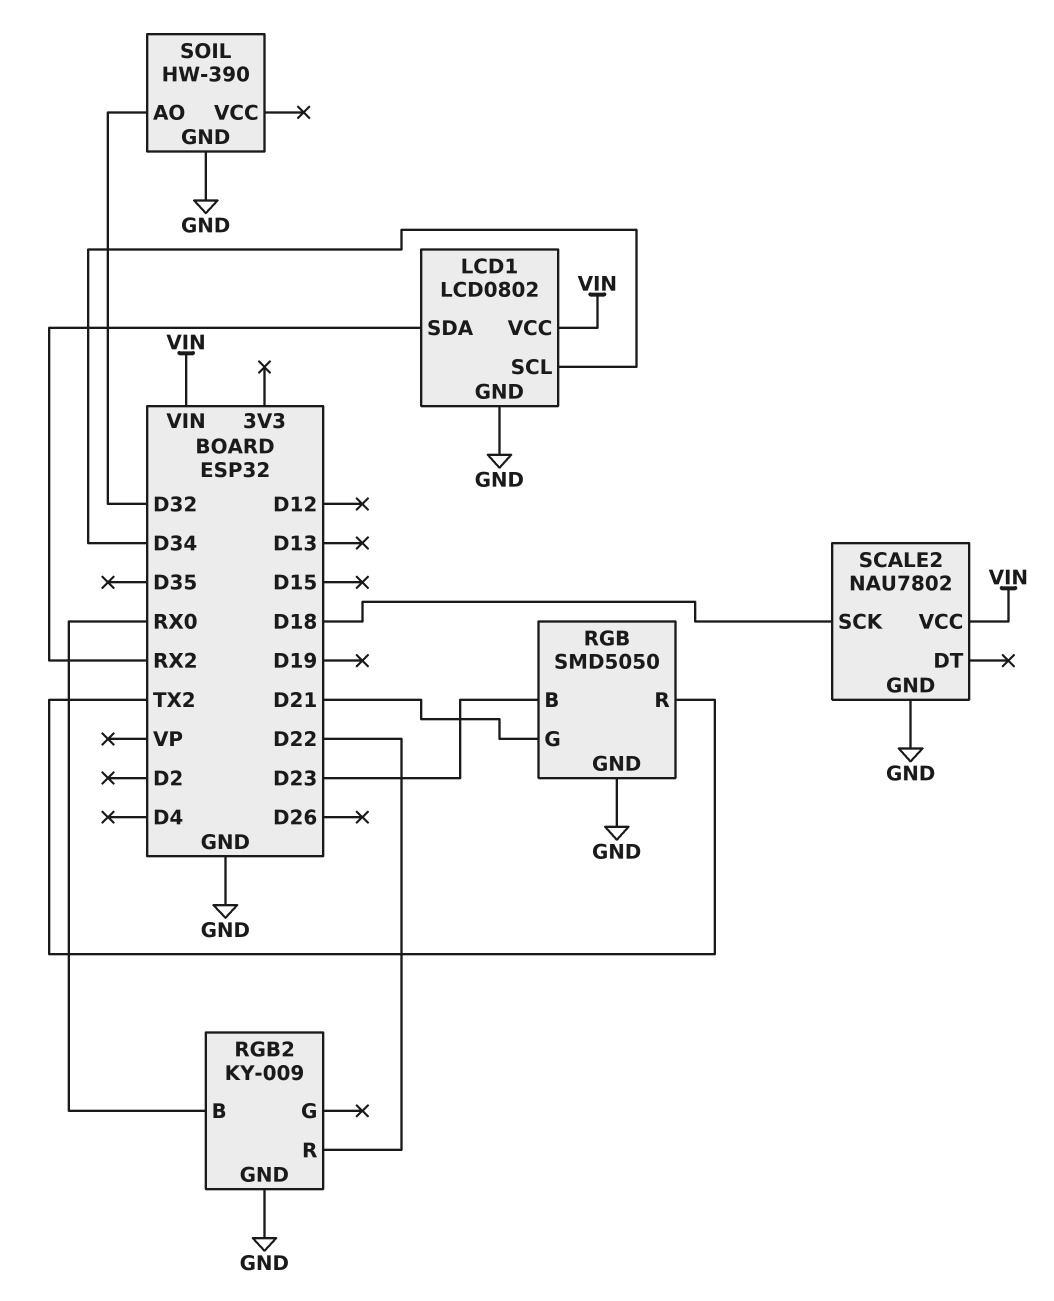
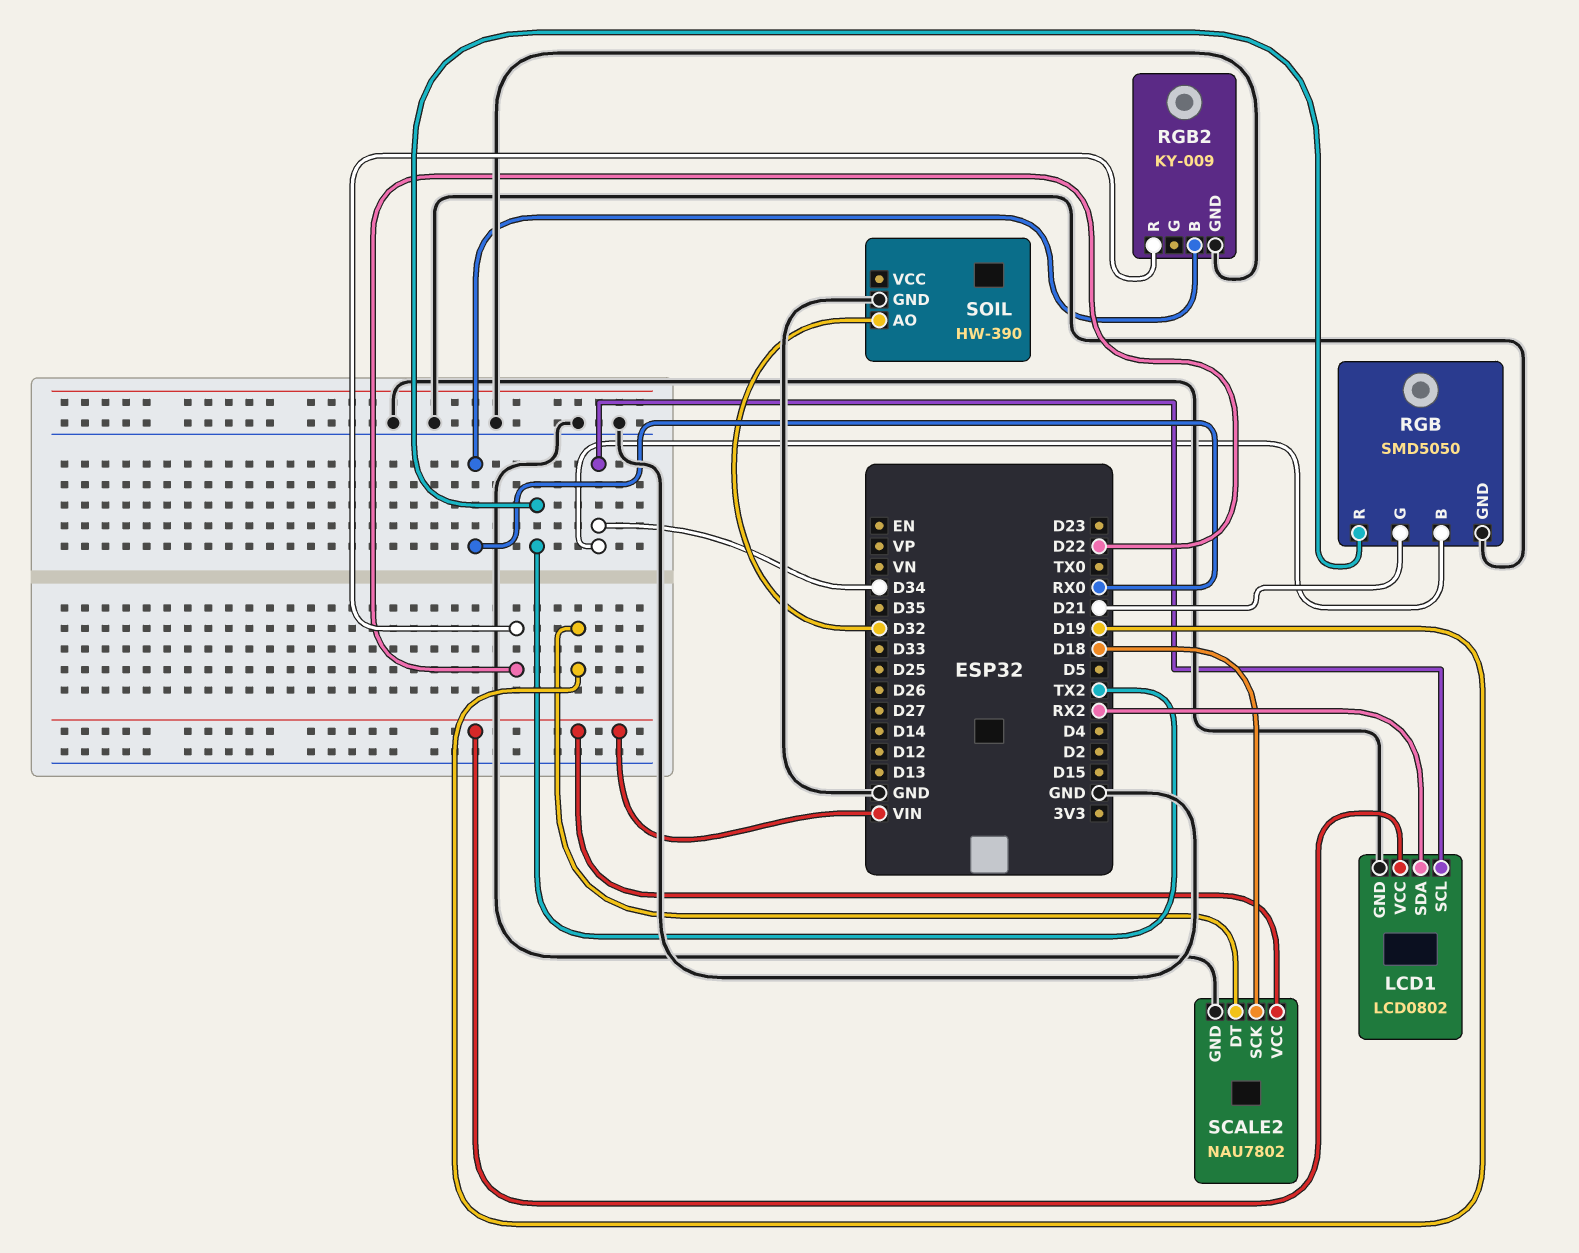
RGB pin B: D23 -> D34
SCALE2 pin DT: none -> D19

